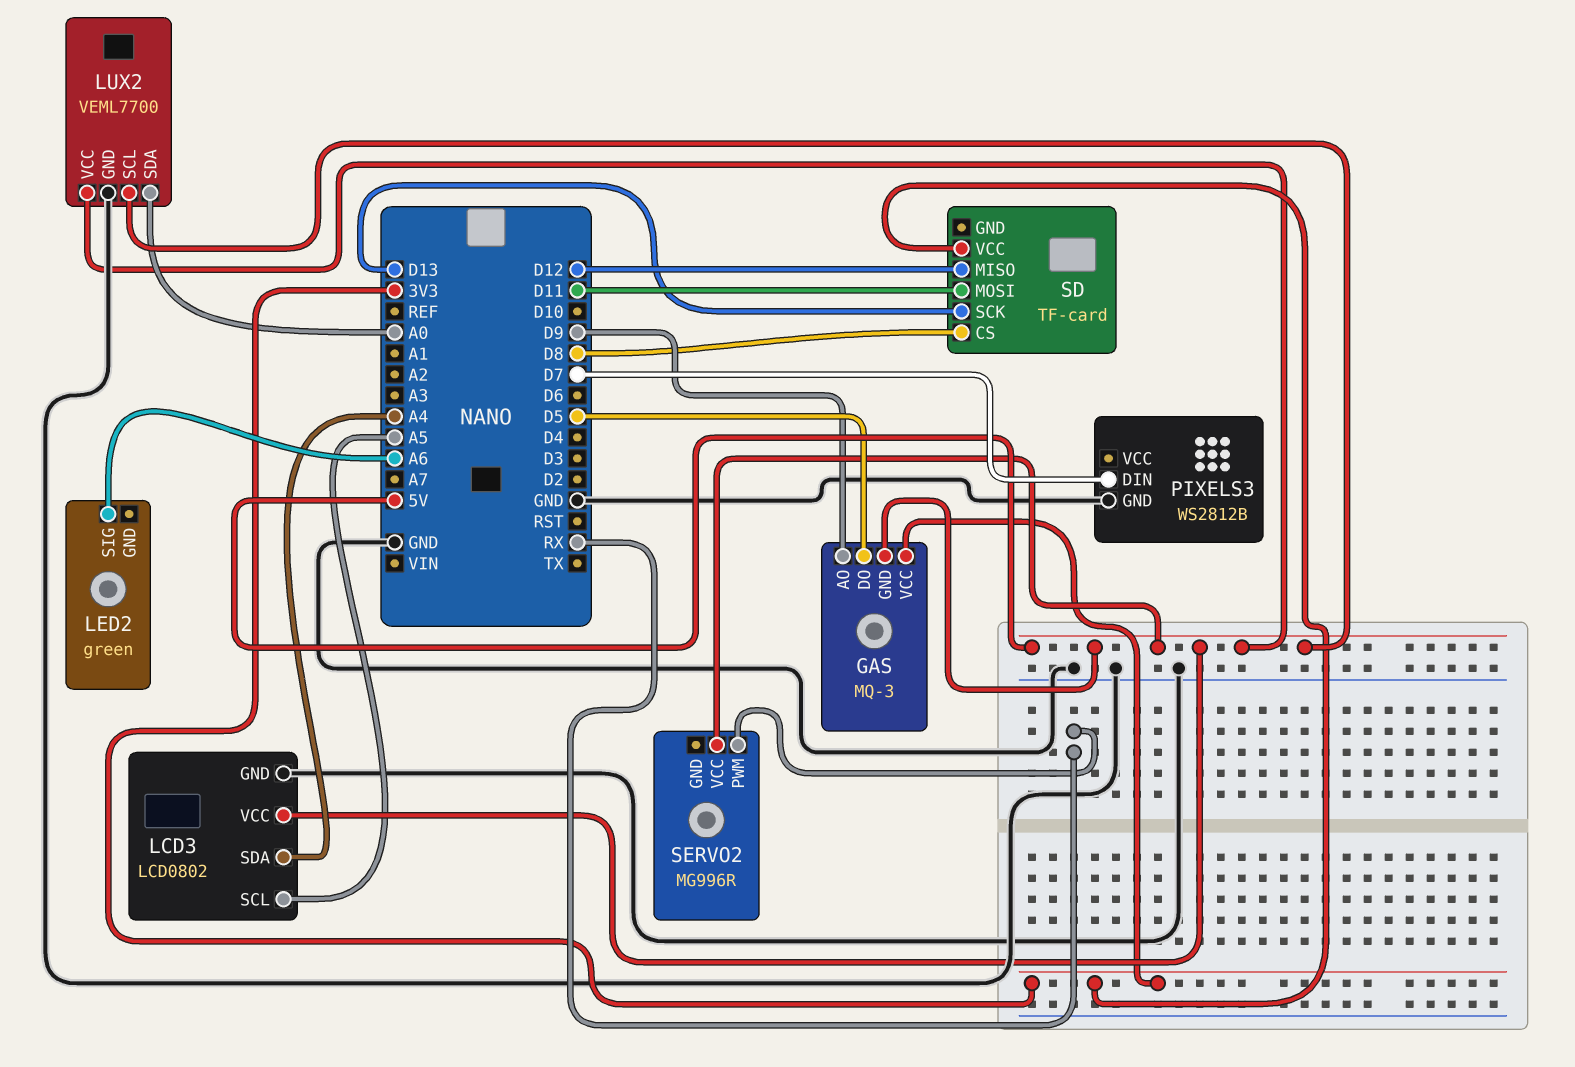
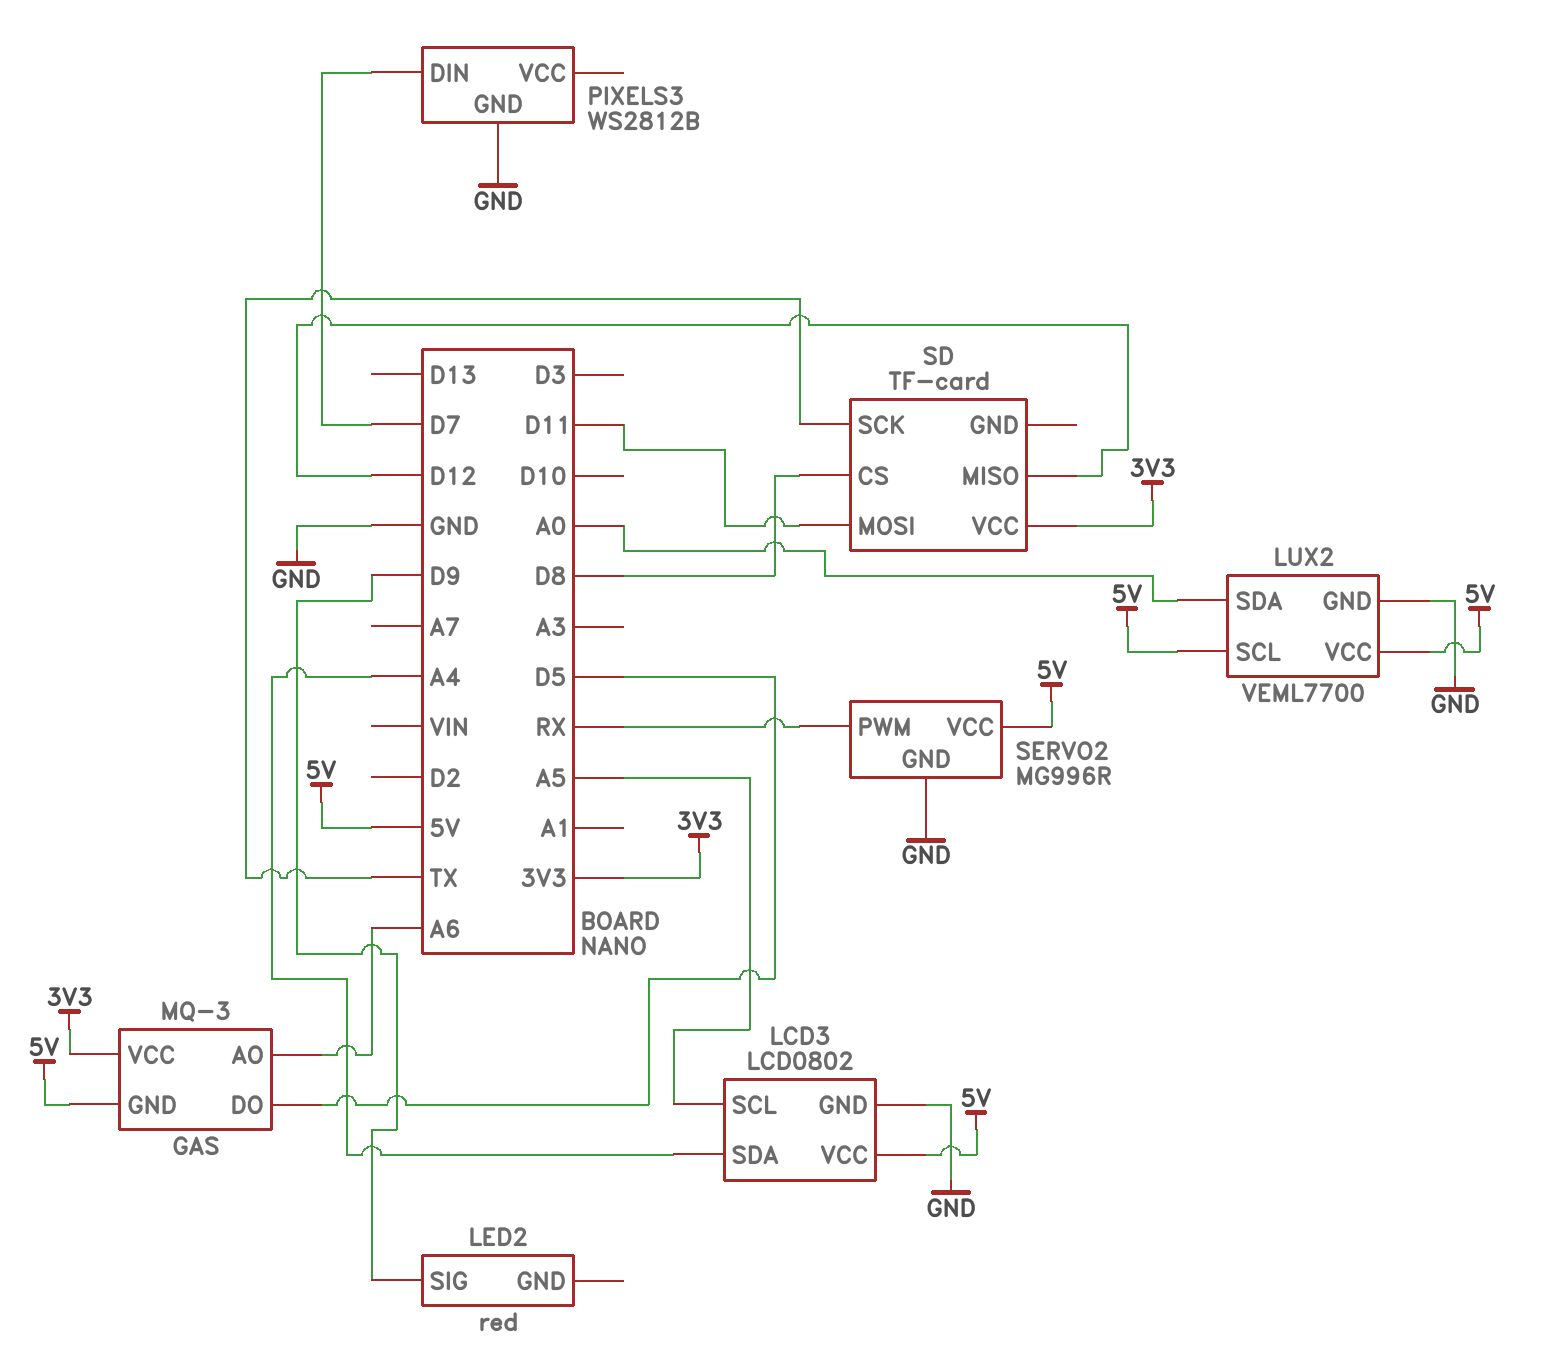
GAS pin AO: D9 -> A6
LED2: green -> red
LED2 pin SIG: A6 -> D9
SD pin SCK: D13 -> TX
SERVO2 pin GND: none -> GND

